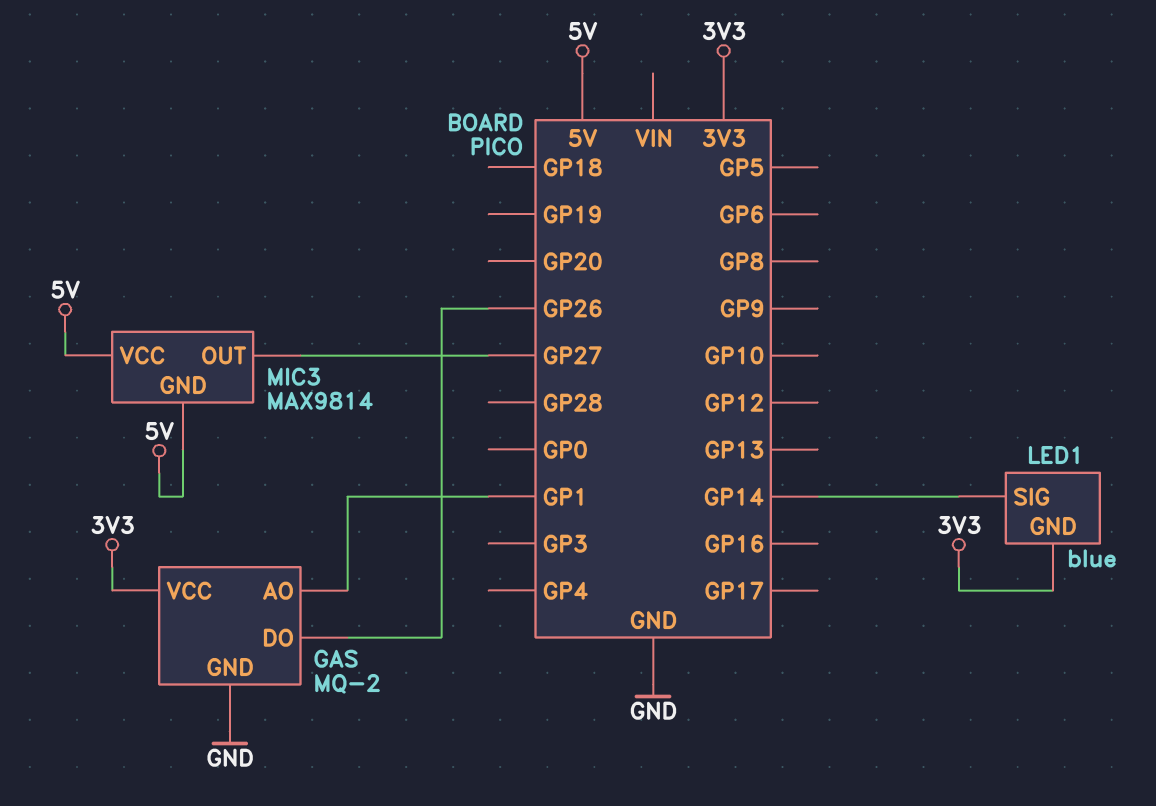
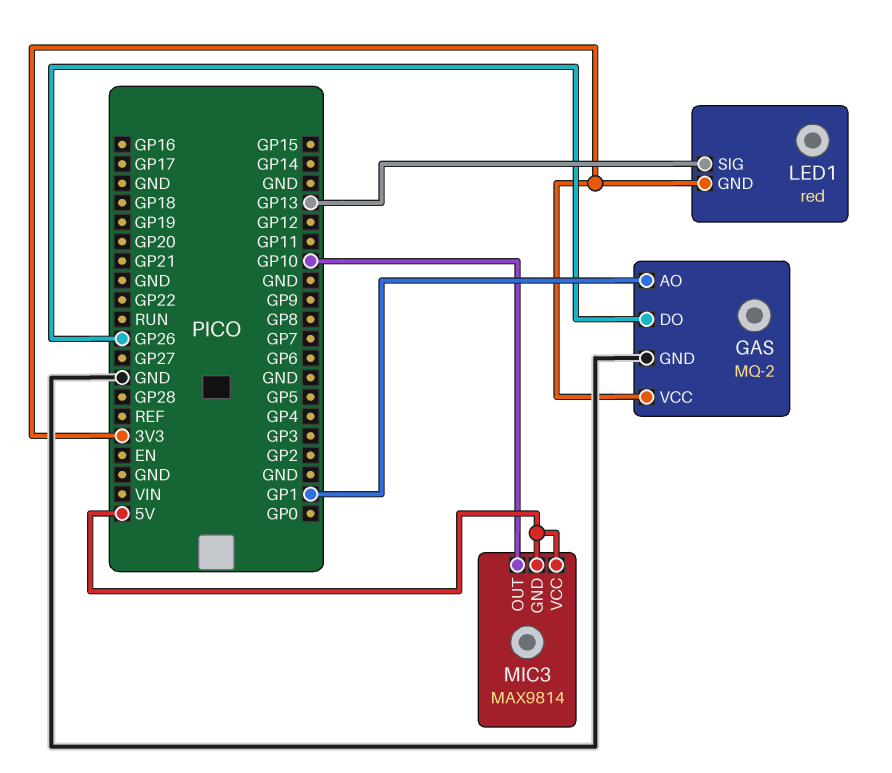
LED1: blue -> red
LED1 pin SIG: GP14 -> GP13
MIC3 pin OUT: GP27 -> GP10

